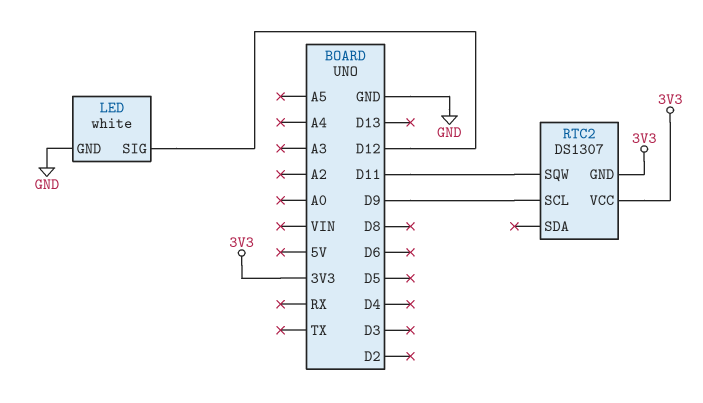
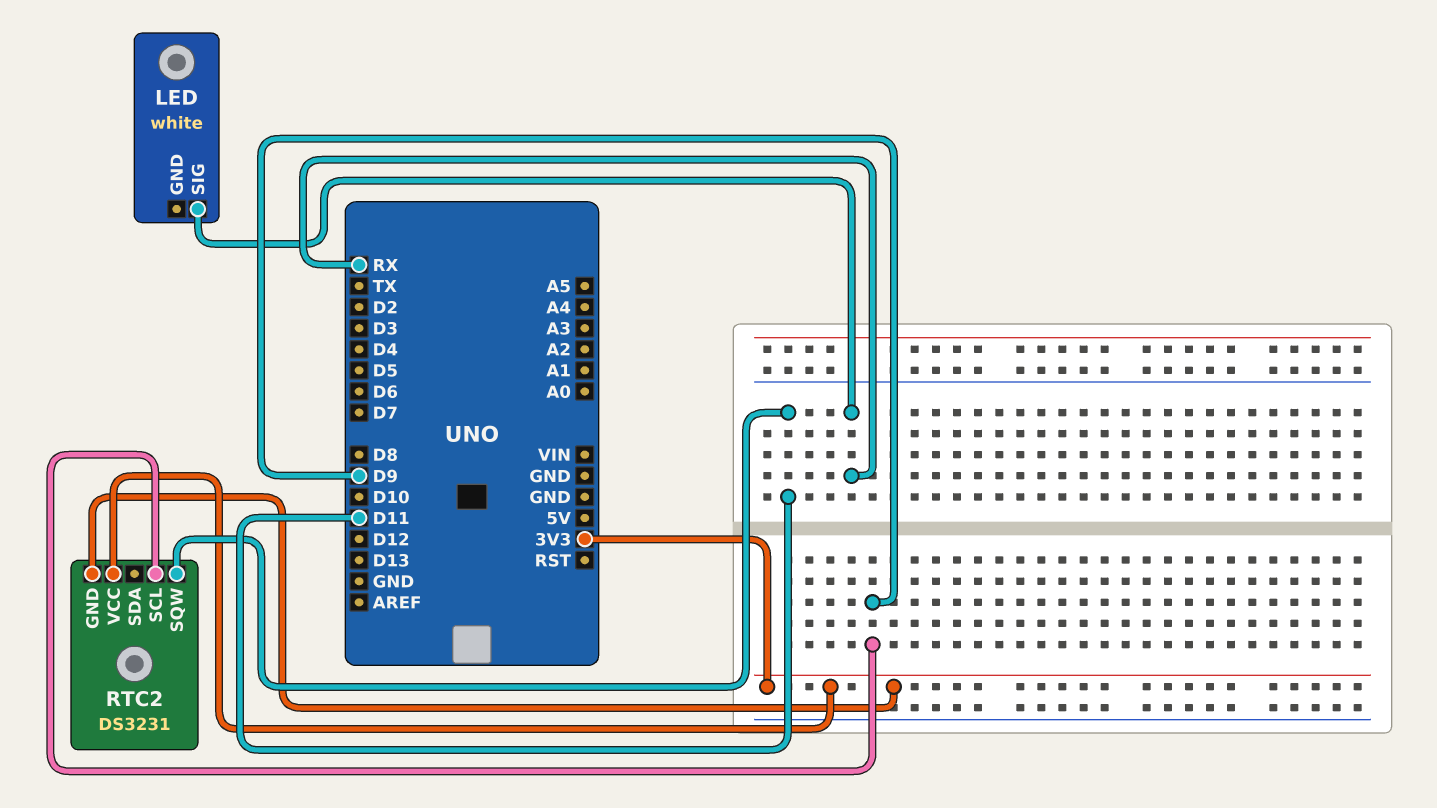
LED pin GND: GND -> none
LED pin SIG: D12 -> RX
RTC2: DS1307 -> DS3231

